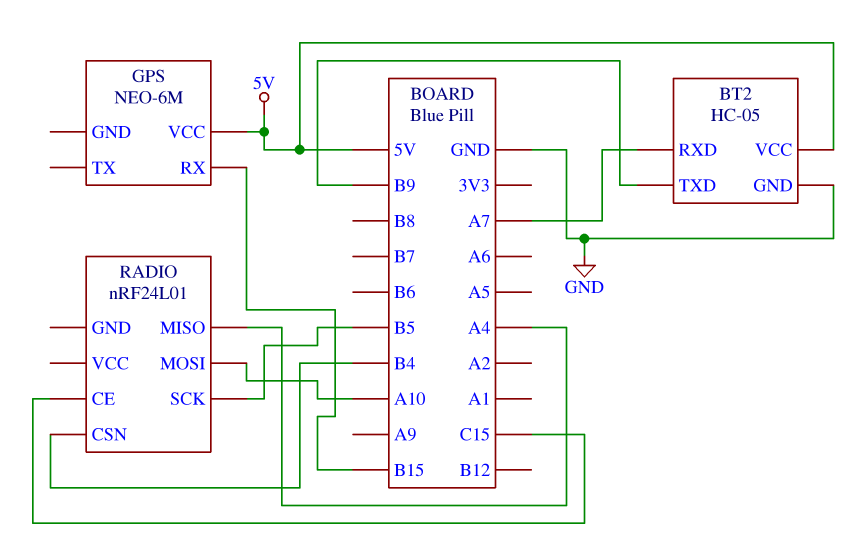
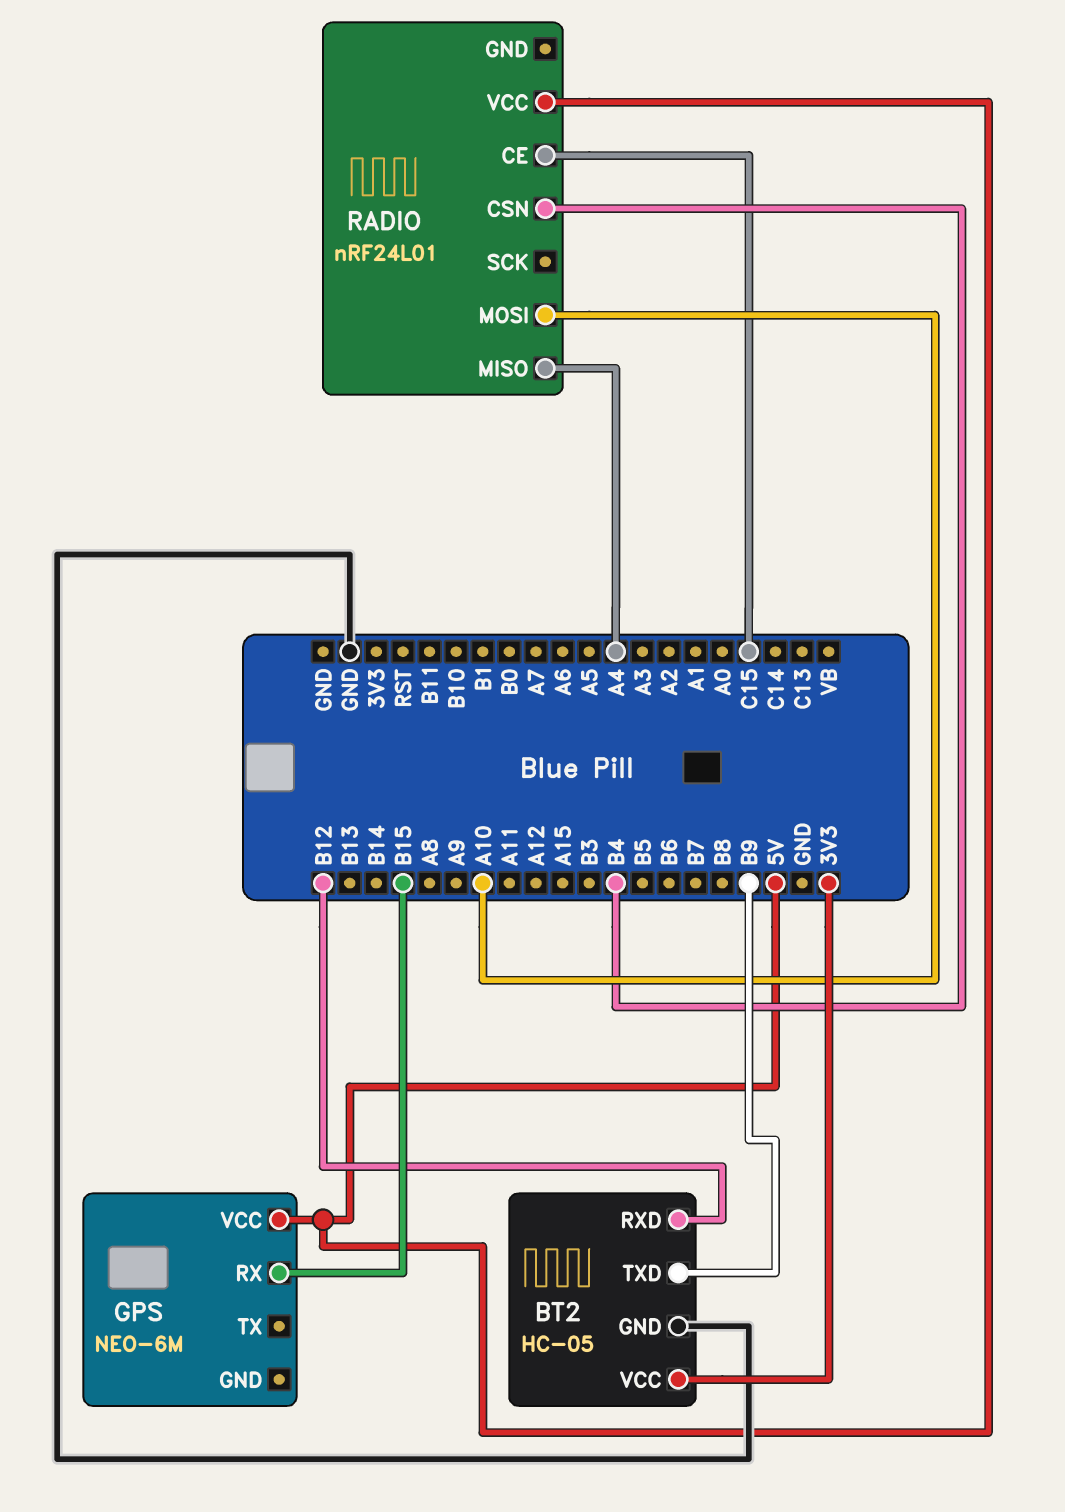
BT2 pin RXD: A7 -> B12
BT2 pin VCC: 5V -> 3V3
RADIO pin SCK: B5 -> none
RADIO pin VCC: none -> 5V

